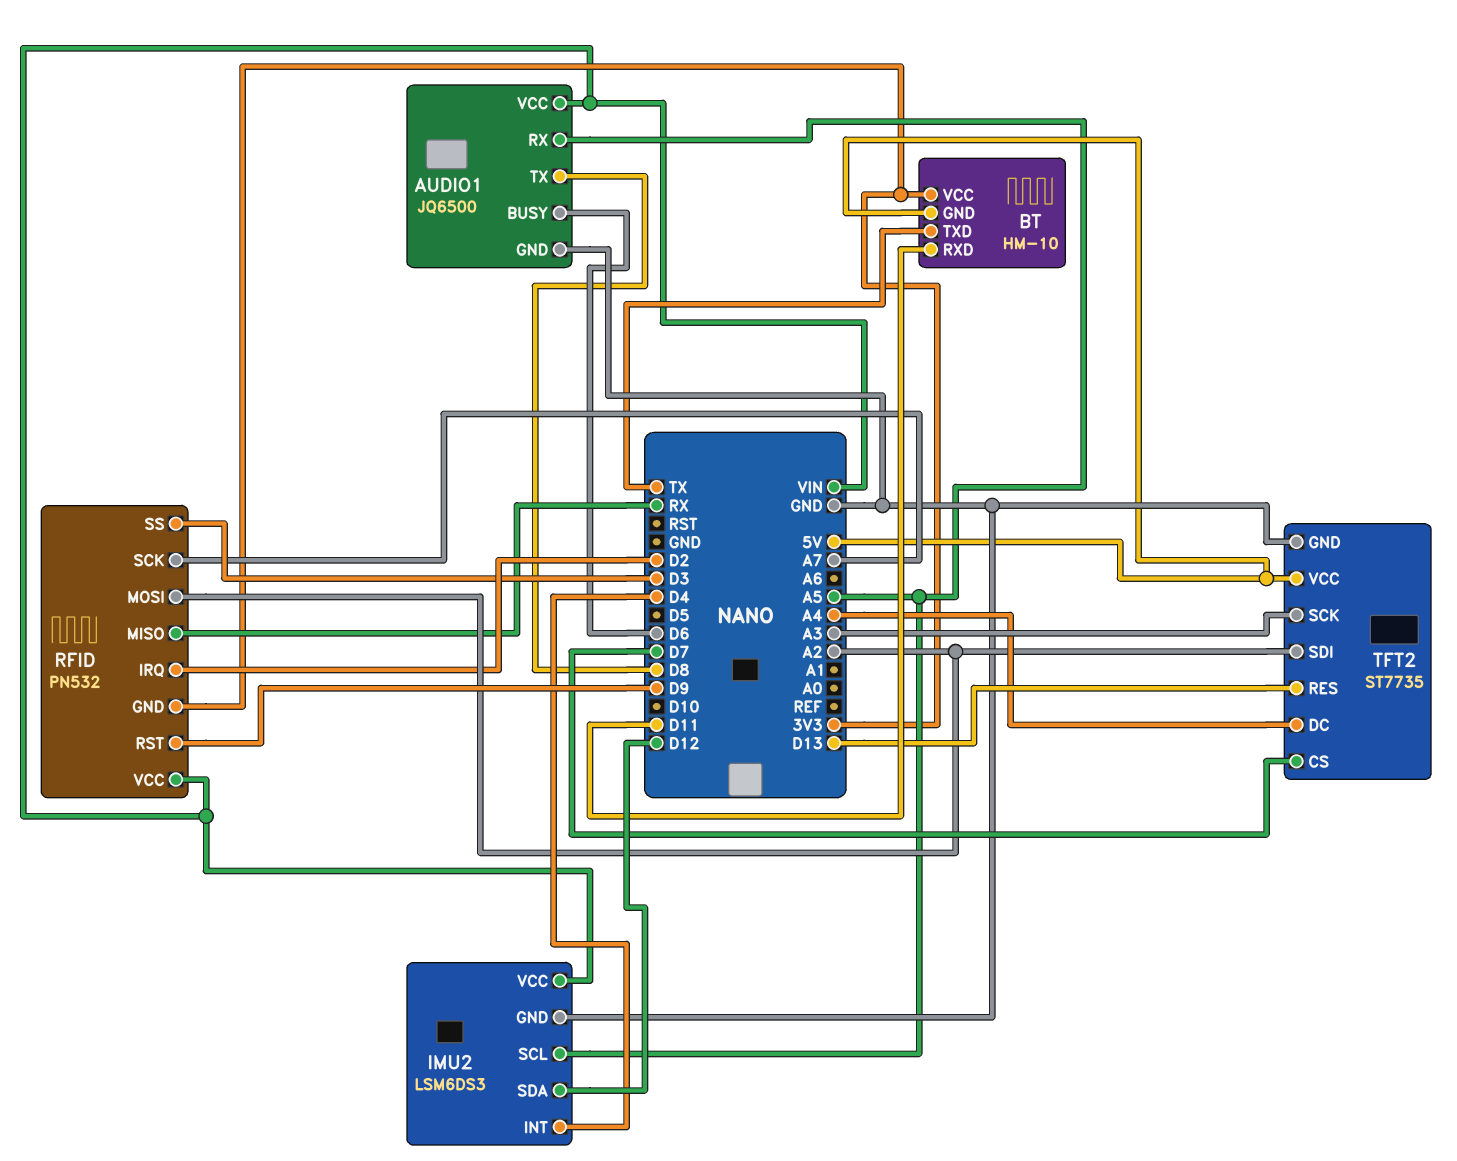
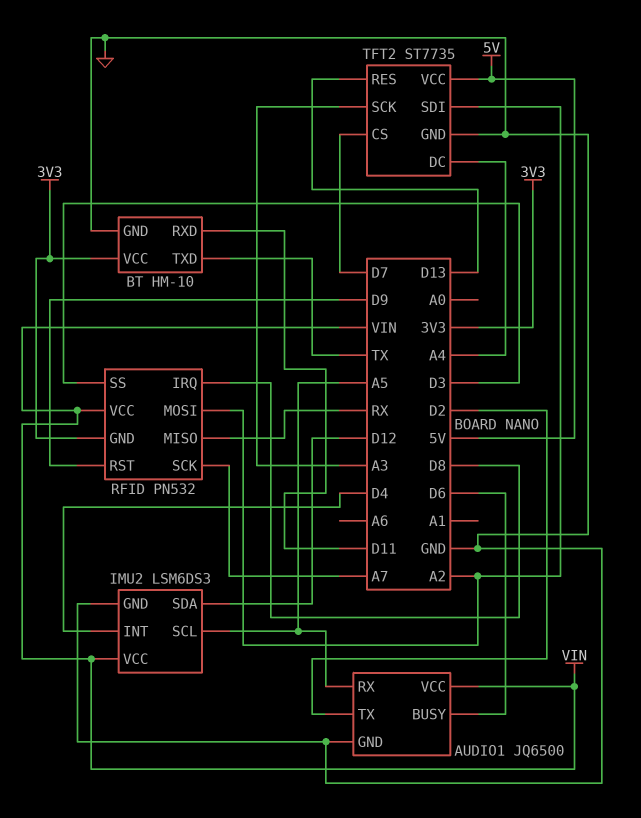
AUDIO1 pin TX: D8 -> D2
BT pin GND: 5V -> GND
RFID pin IRQ: D2 -> D8

